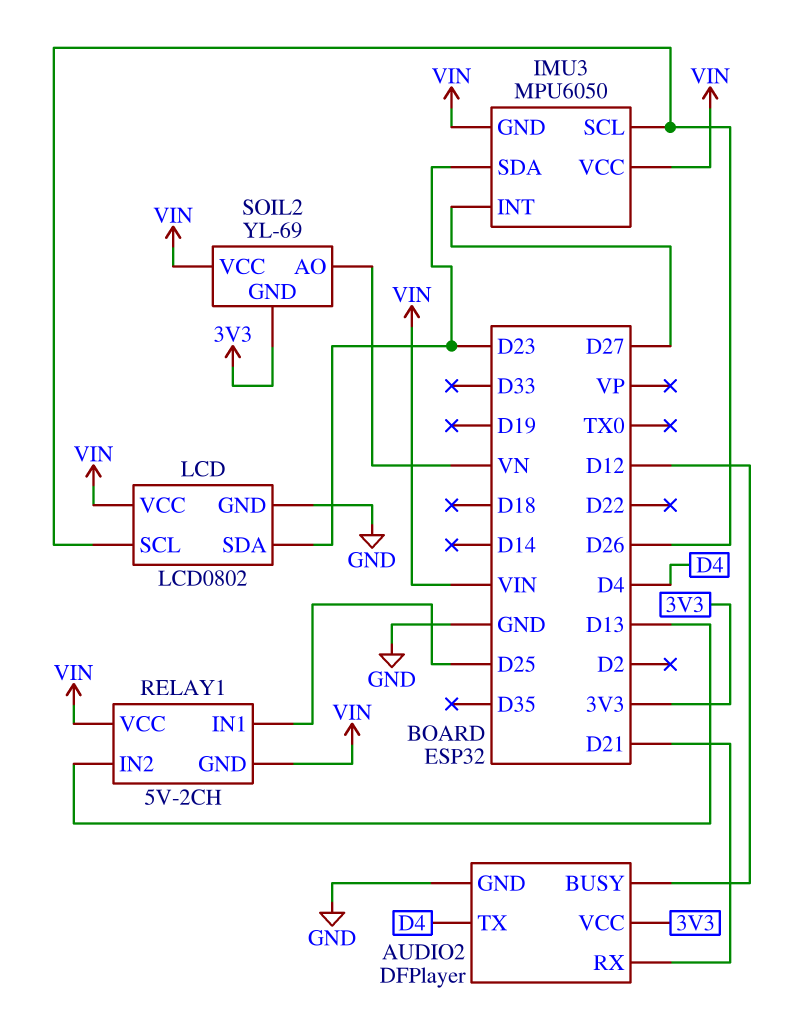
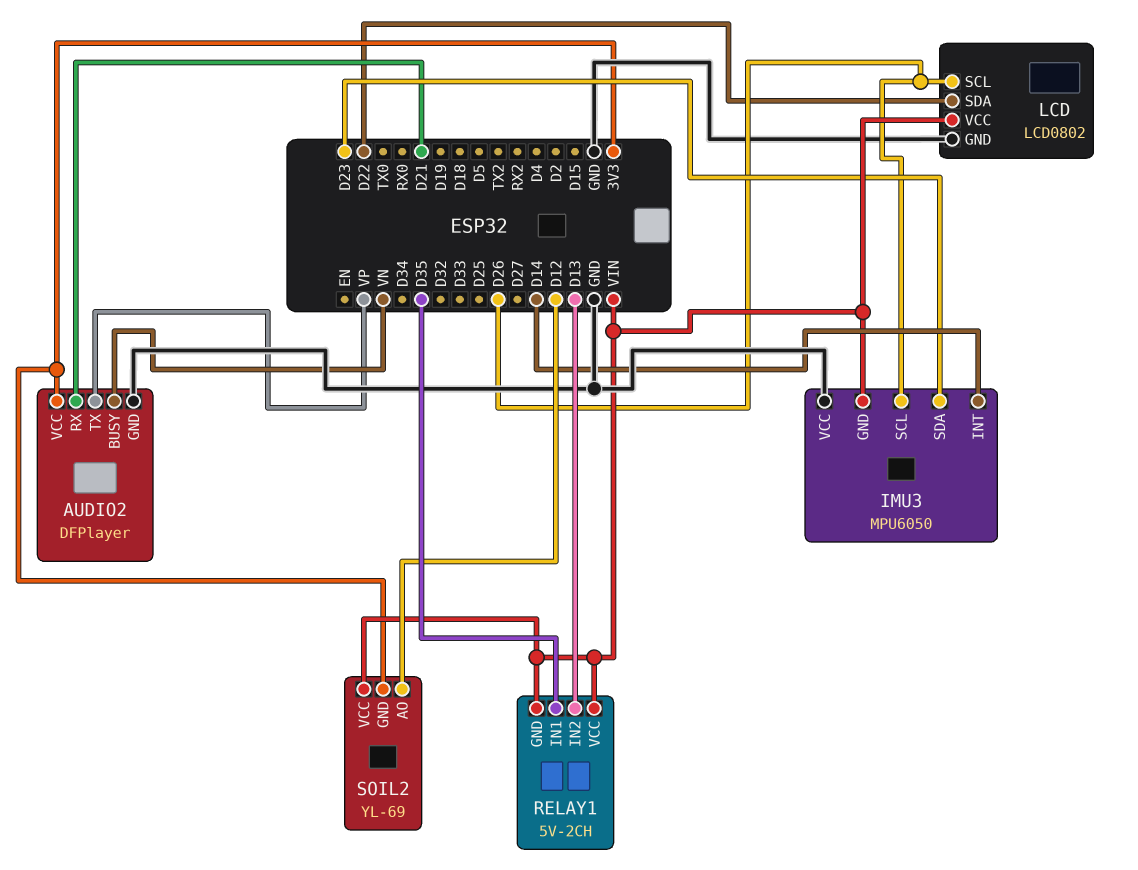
AUDIO2 pin BUSY: D12 -> VN
AUDIO2 pin TX: D4 -> VP
IMU3 pin INT: D27 -> D14
IMU3 pin VCC: VIN -> GND
LCD pin SDA: D23 -> D22
RELAY1 pin IN1: D25 -> D35
SOIL2 pin AO: VN -> D12

